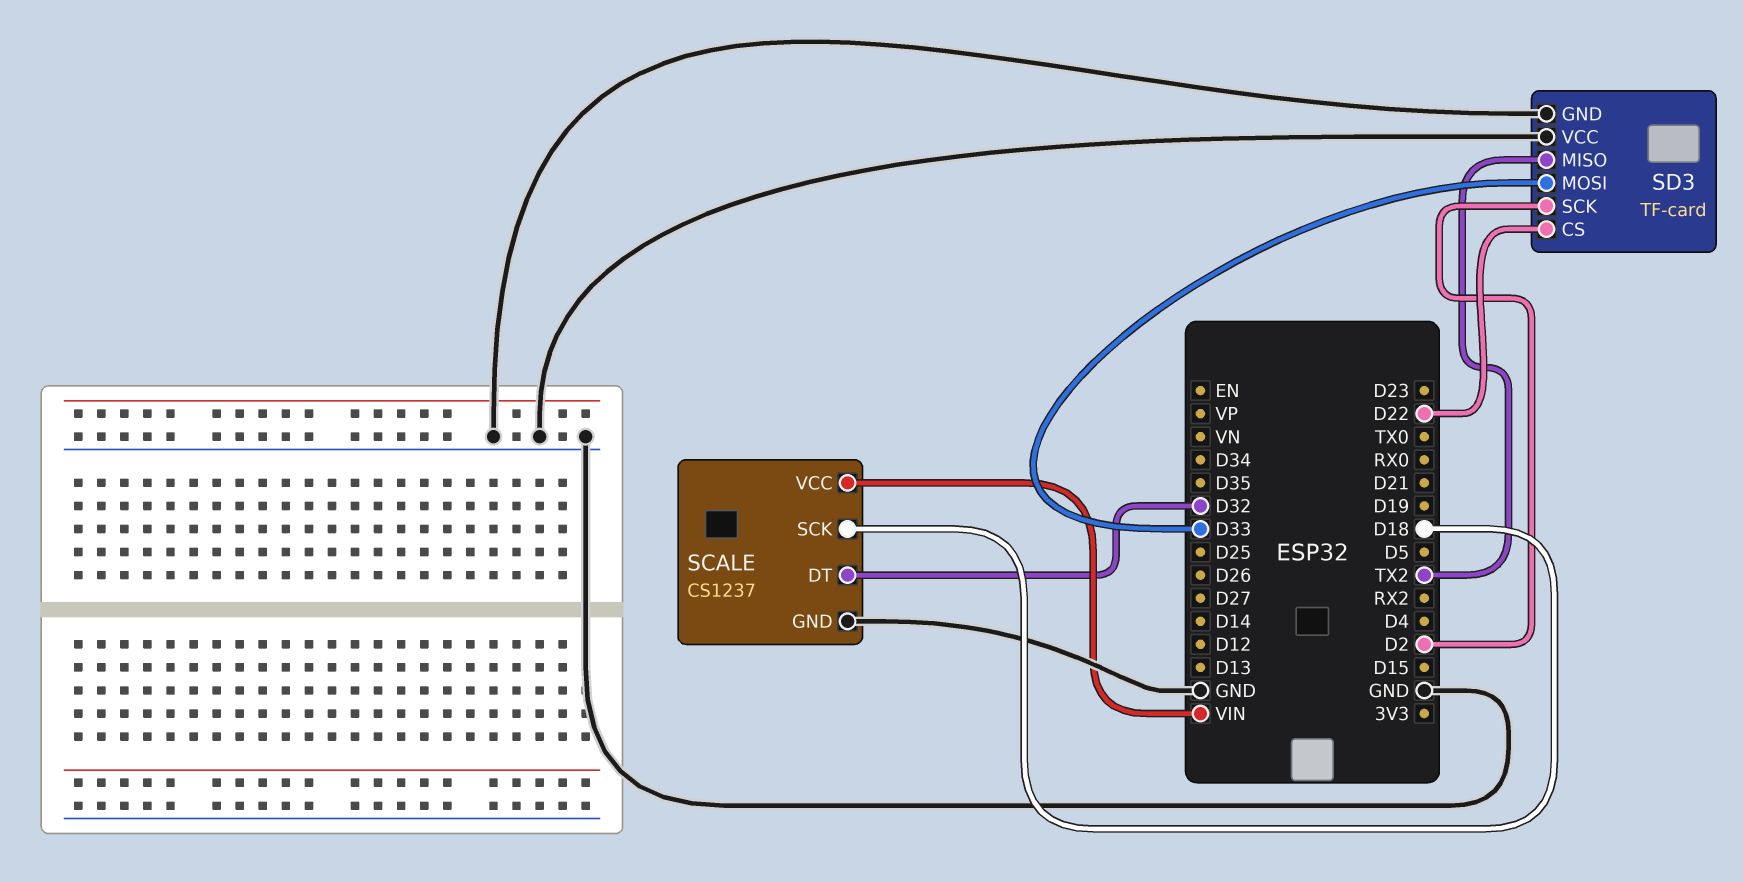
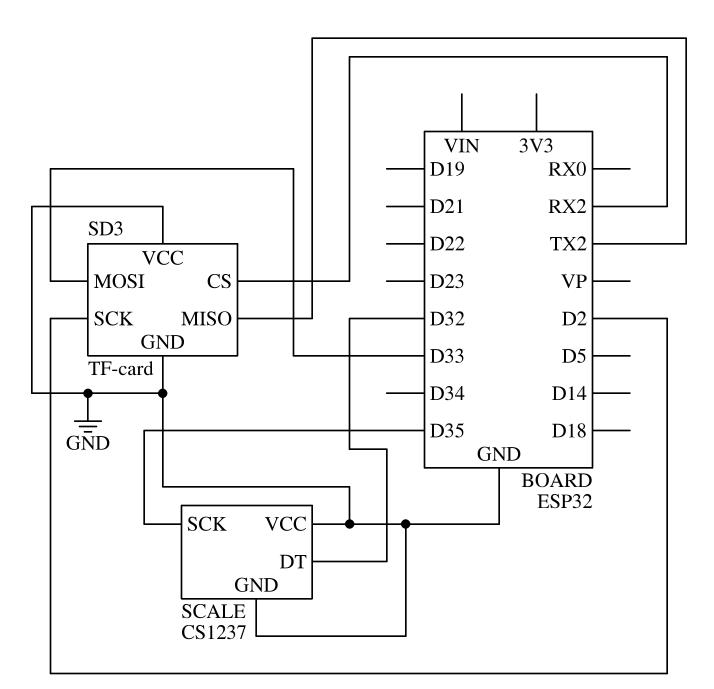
SCALE pin SCK: D18 -> D35
SCALE pin VCC: VIN -> GND
SD3 pin CS: D22 -> RX2

